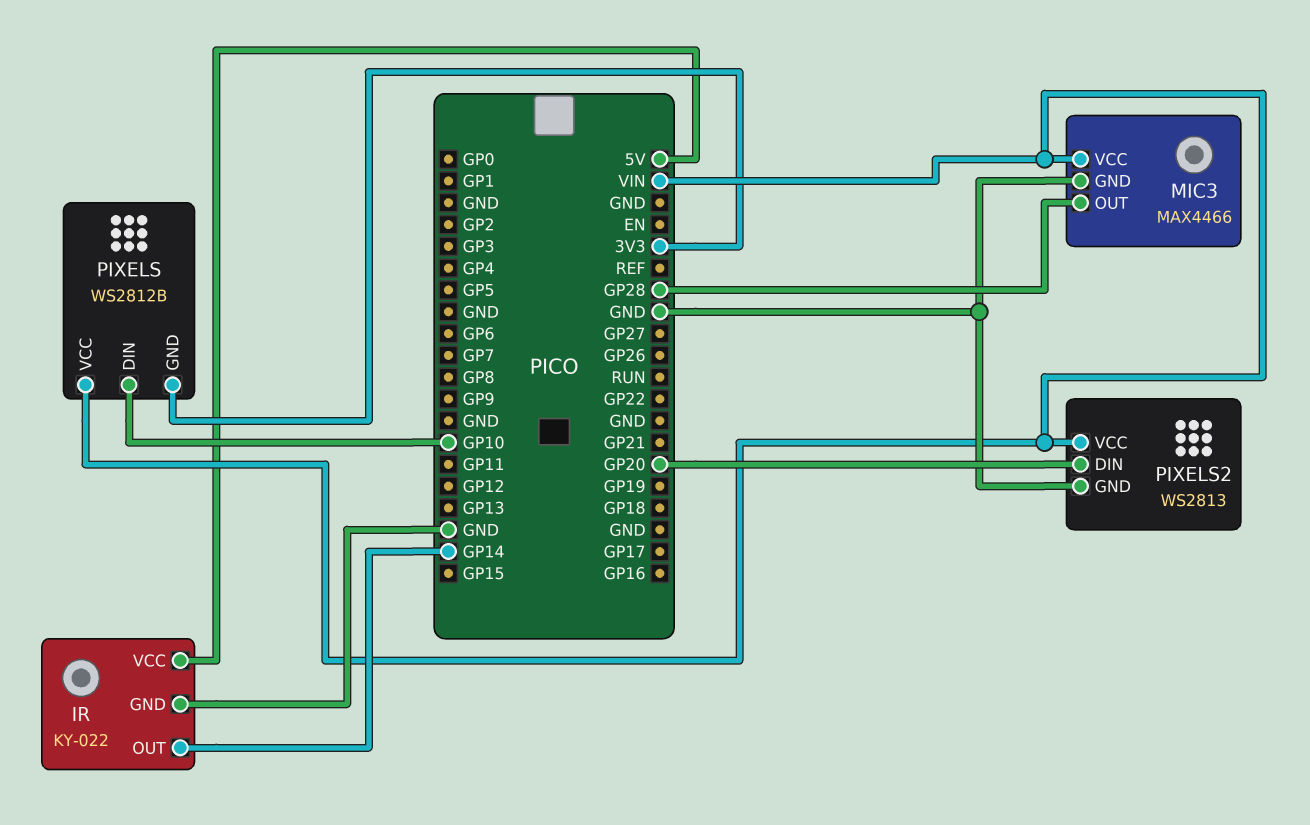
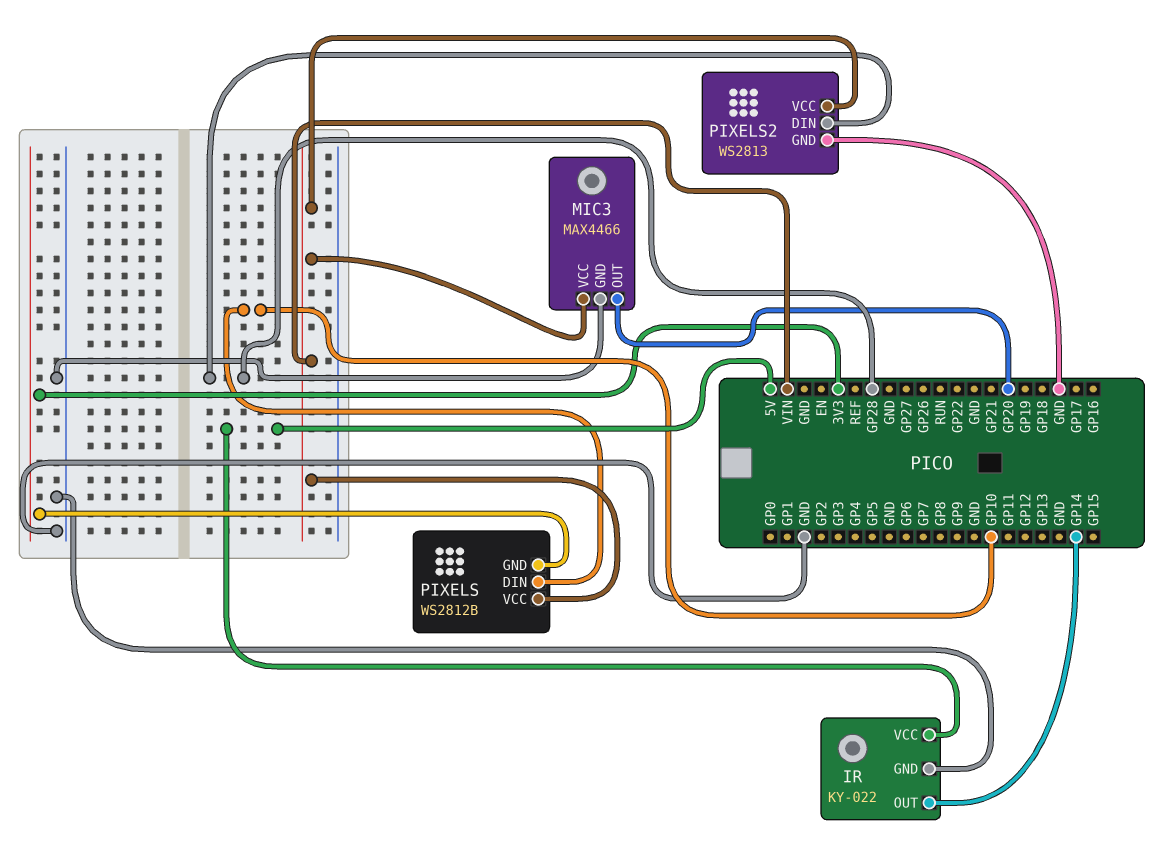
MIC3 pin OUT: GP28 -> GP20
PIXELS2 pin DIN: GP20 -> GP28

